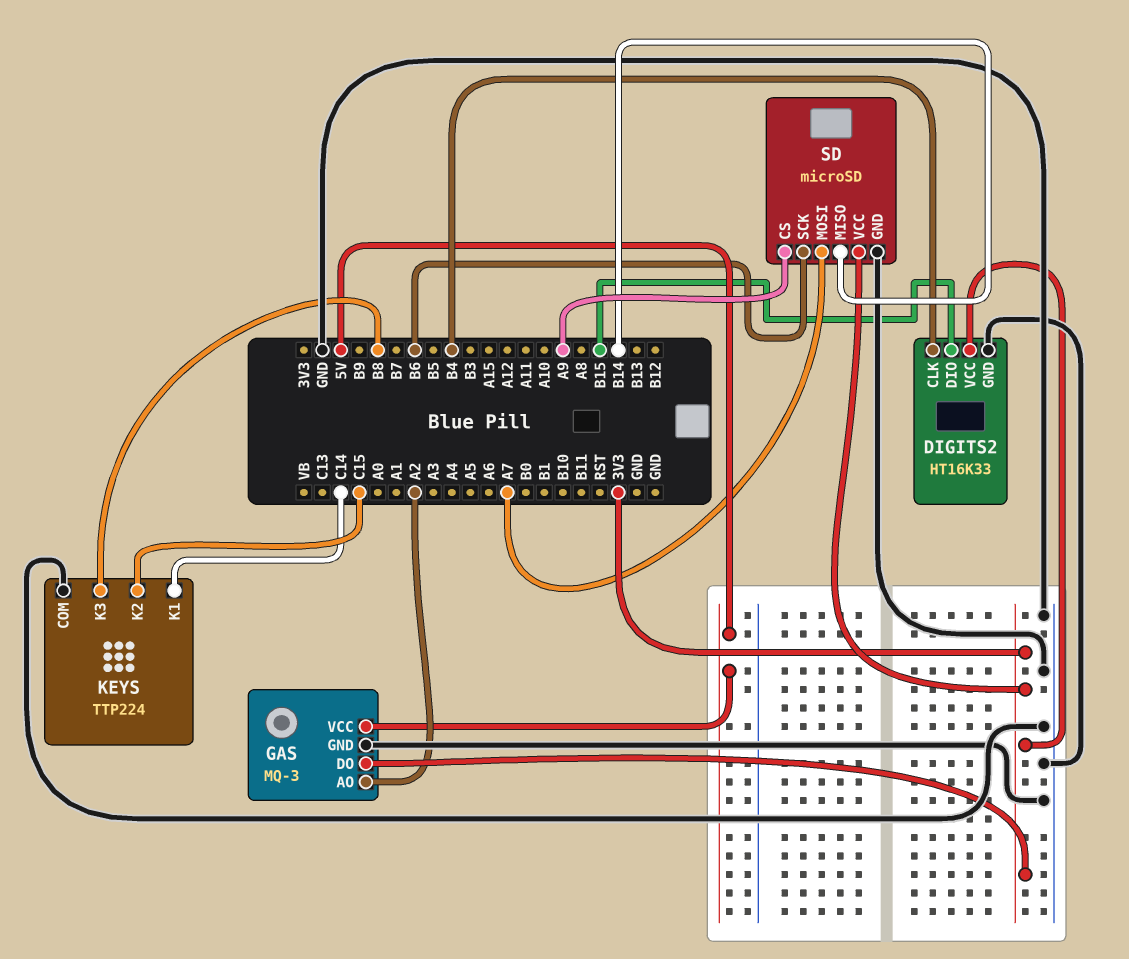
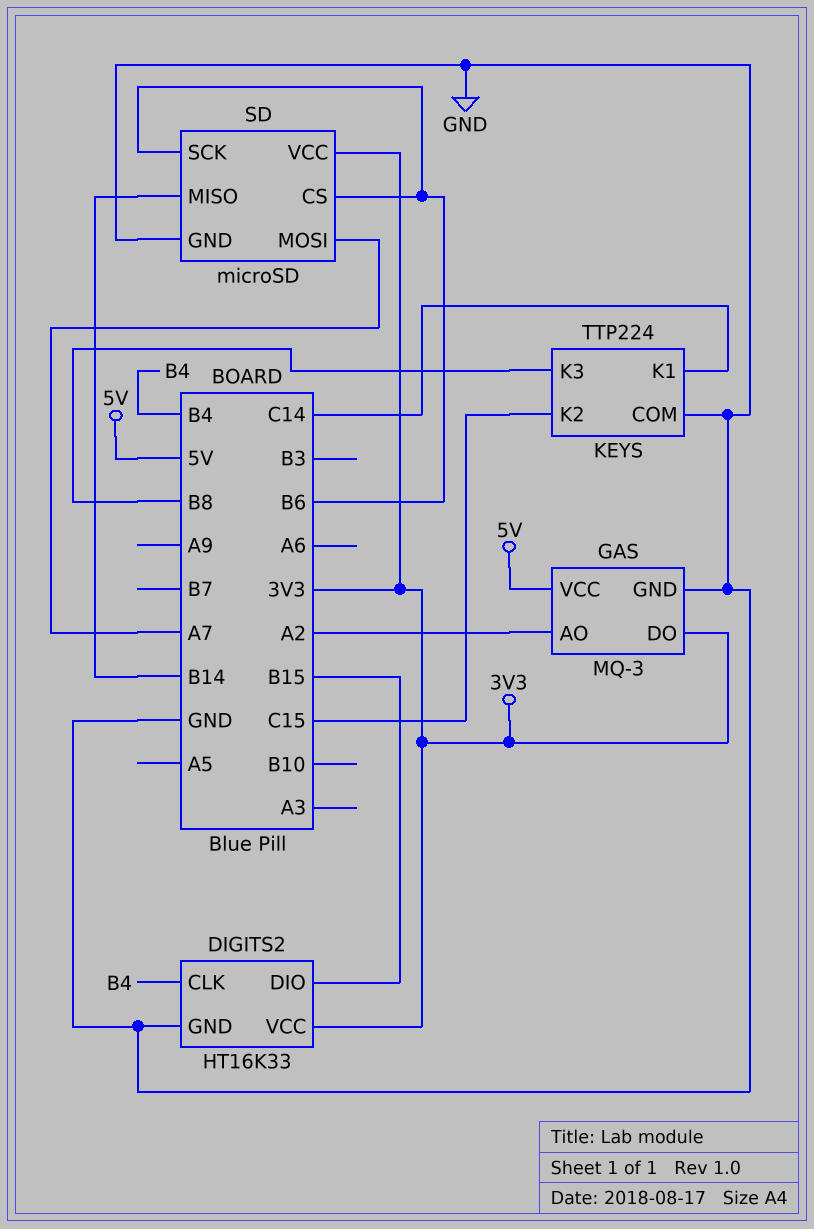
SD pin CS: A9 -> B6

